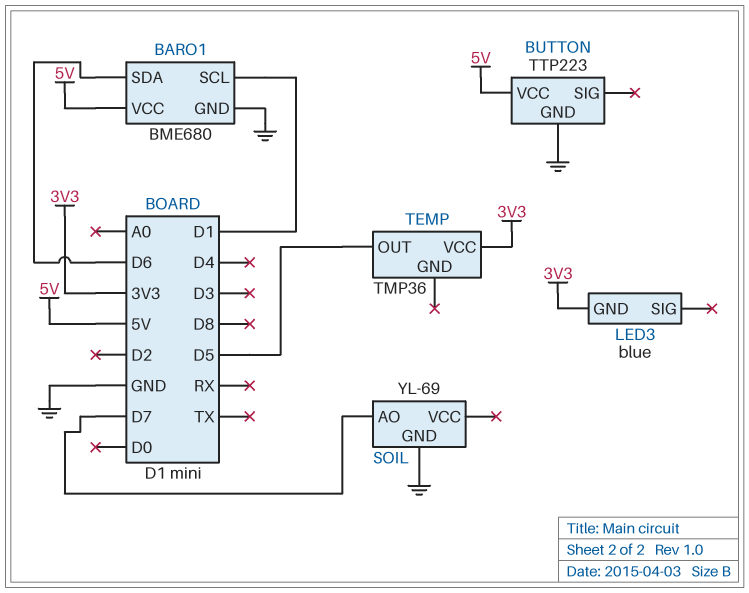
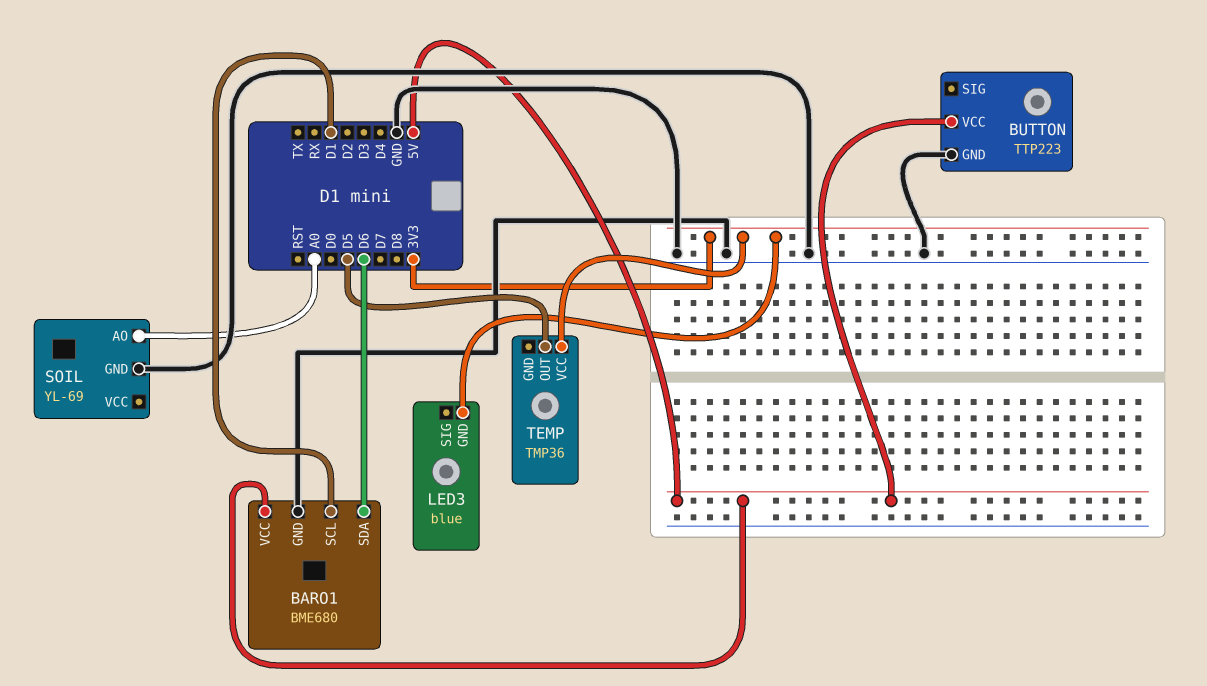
SOIL pin AO: D7 -> A0

